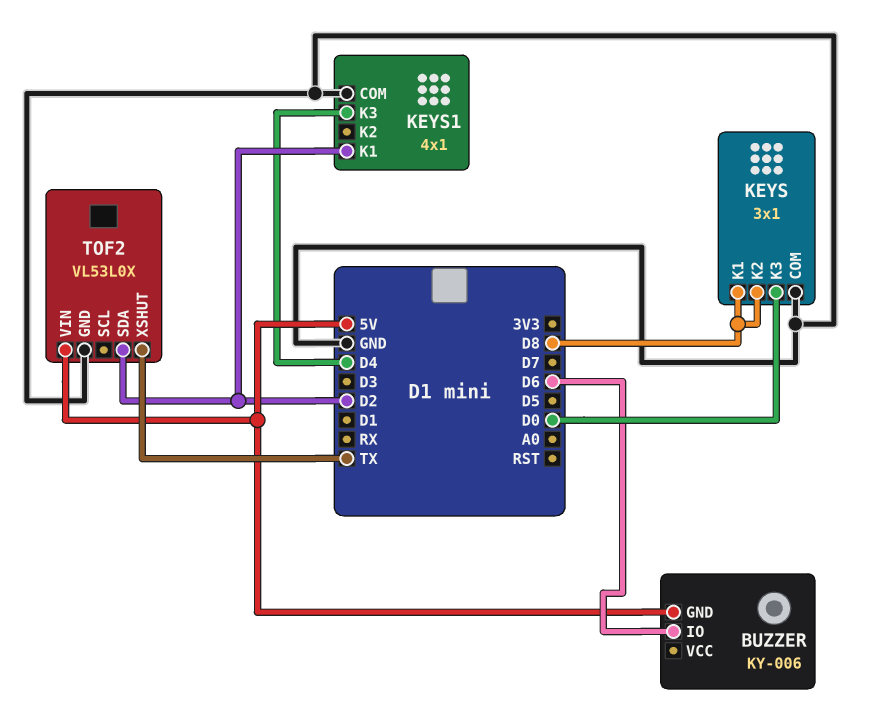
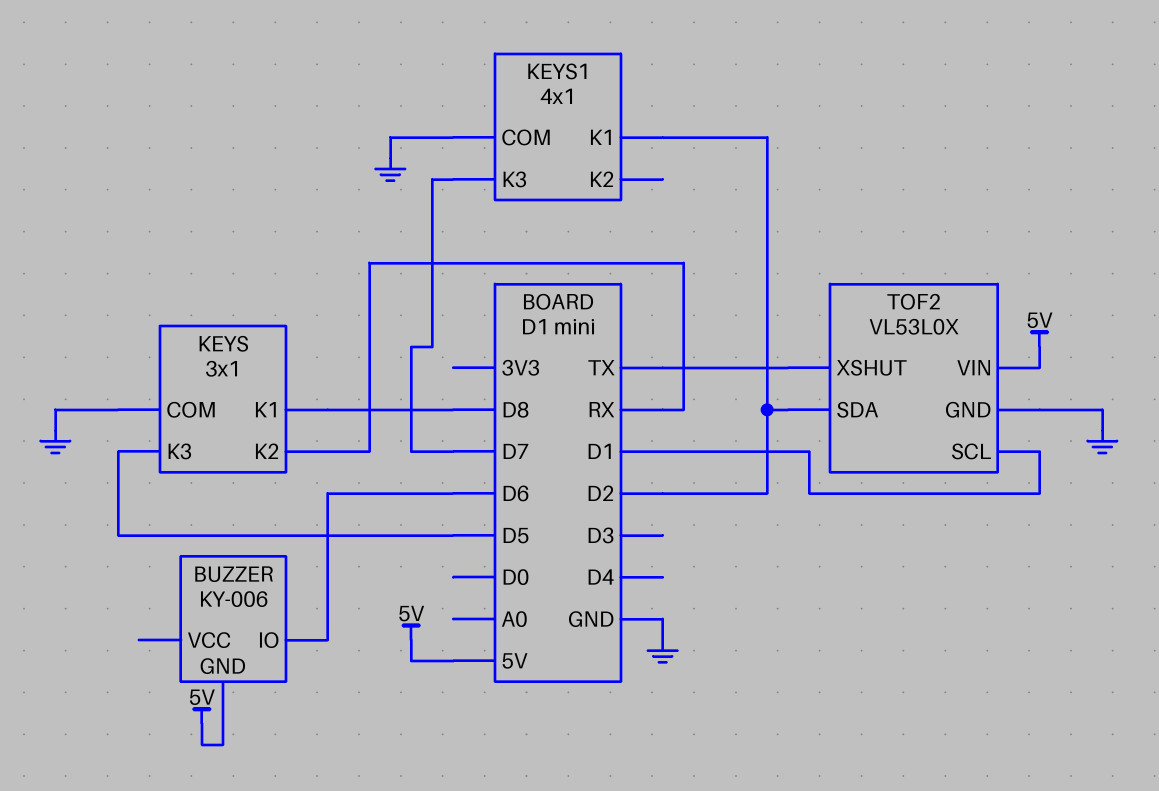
KEYS pin K2: D8 -> RX
KEYS pin K3: D0 -> D5
KEYS1 pin K3: D4 -> D7
TOF2 pin SCL: none -> D1

